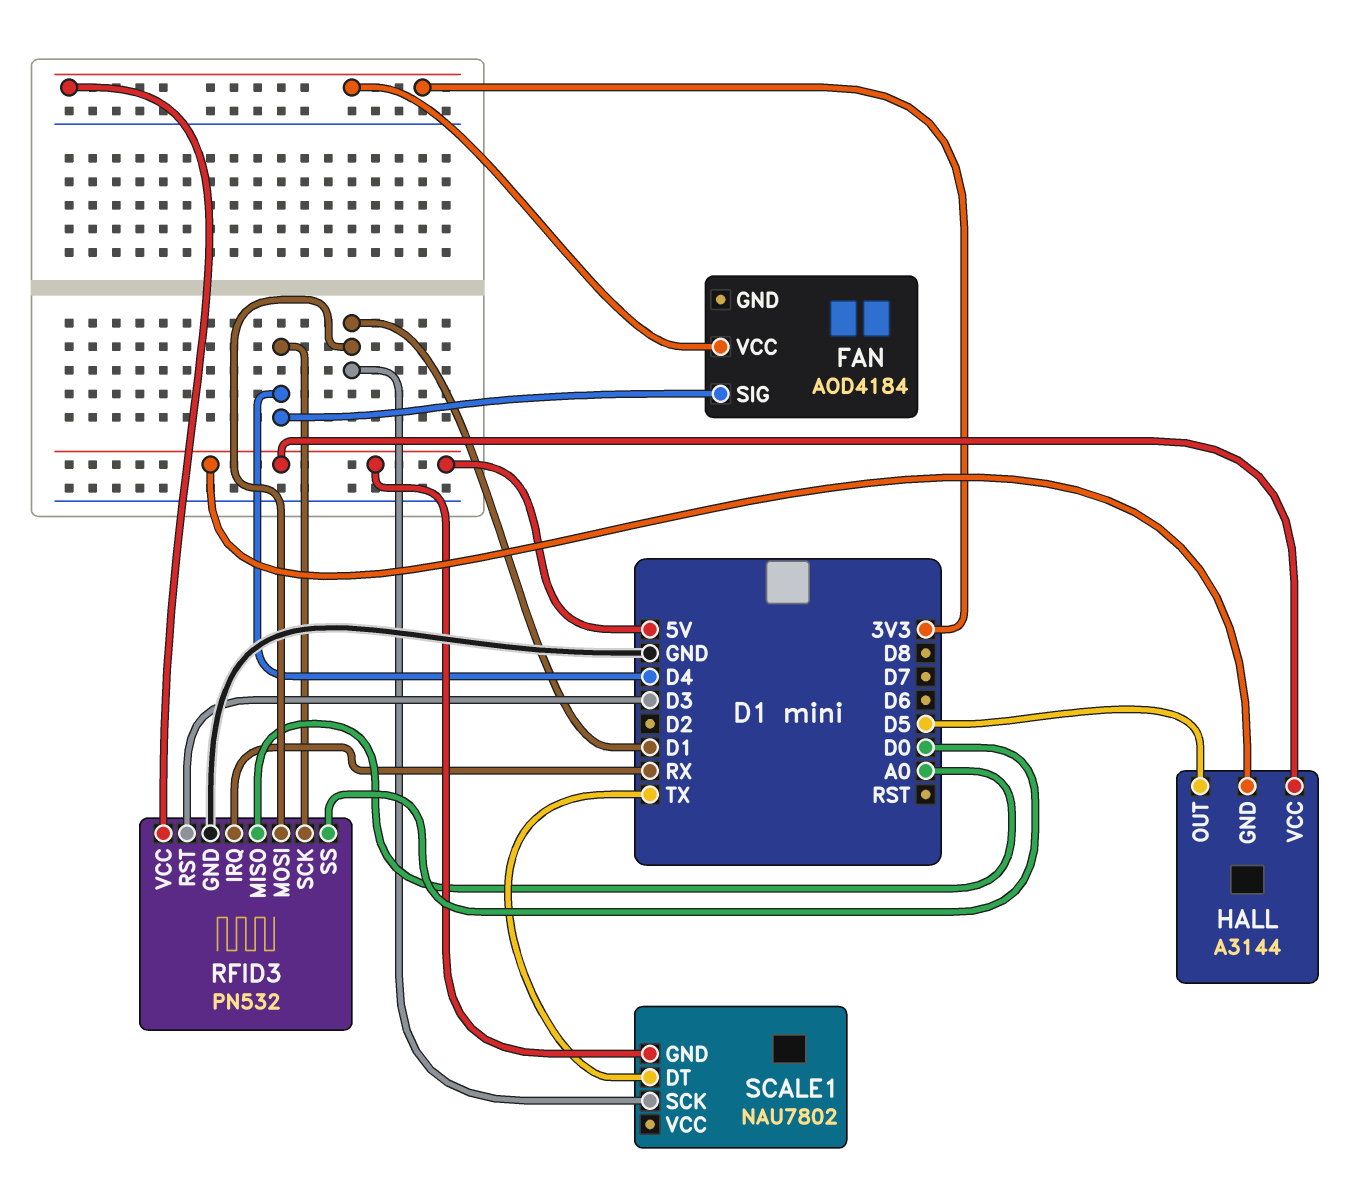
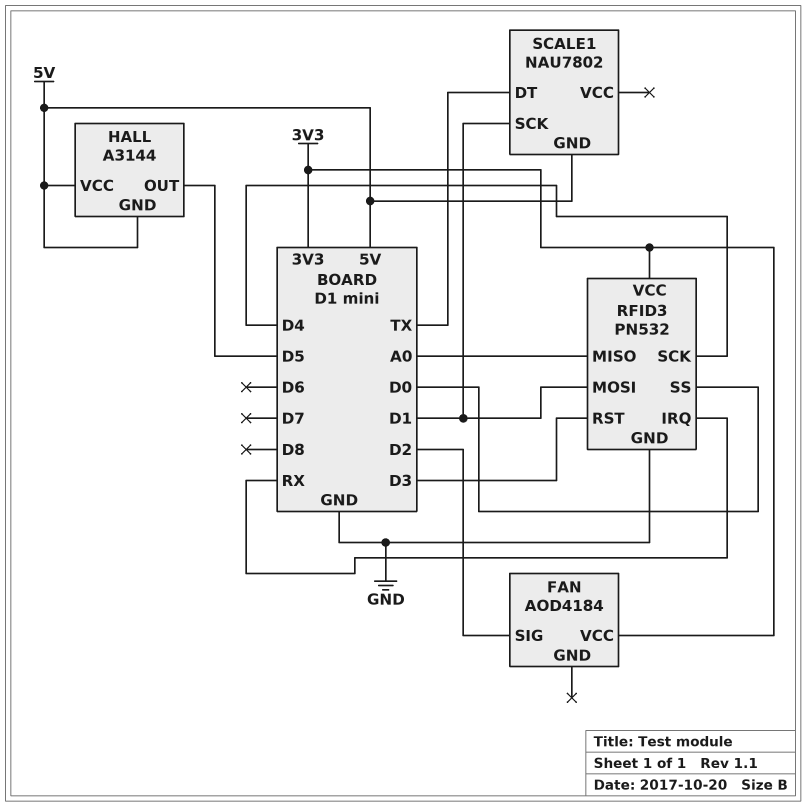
FAN pin SIG: D4 -> D2

